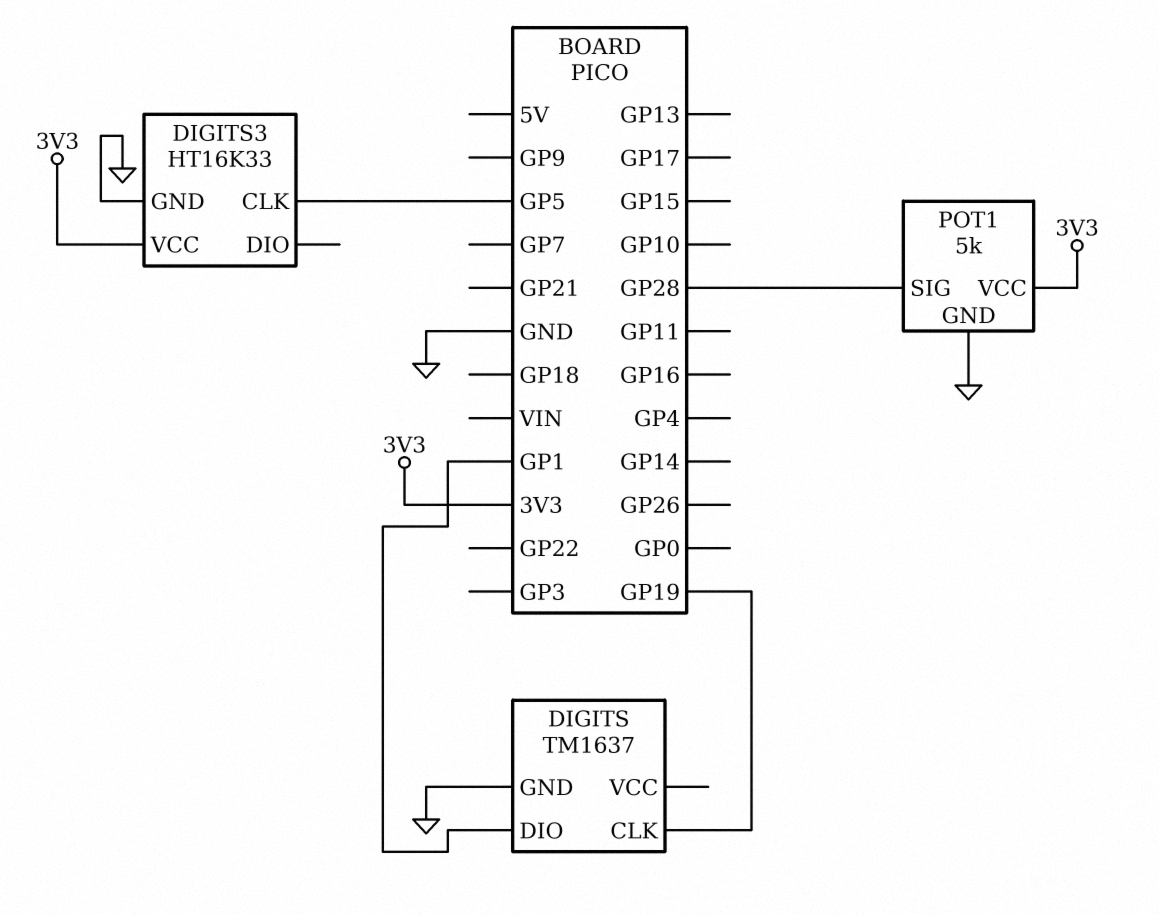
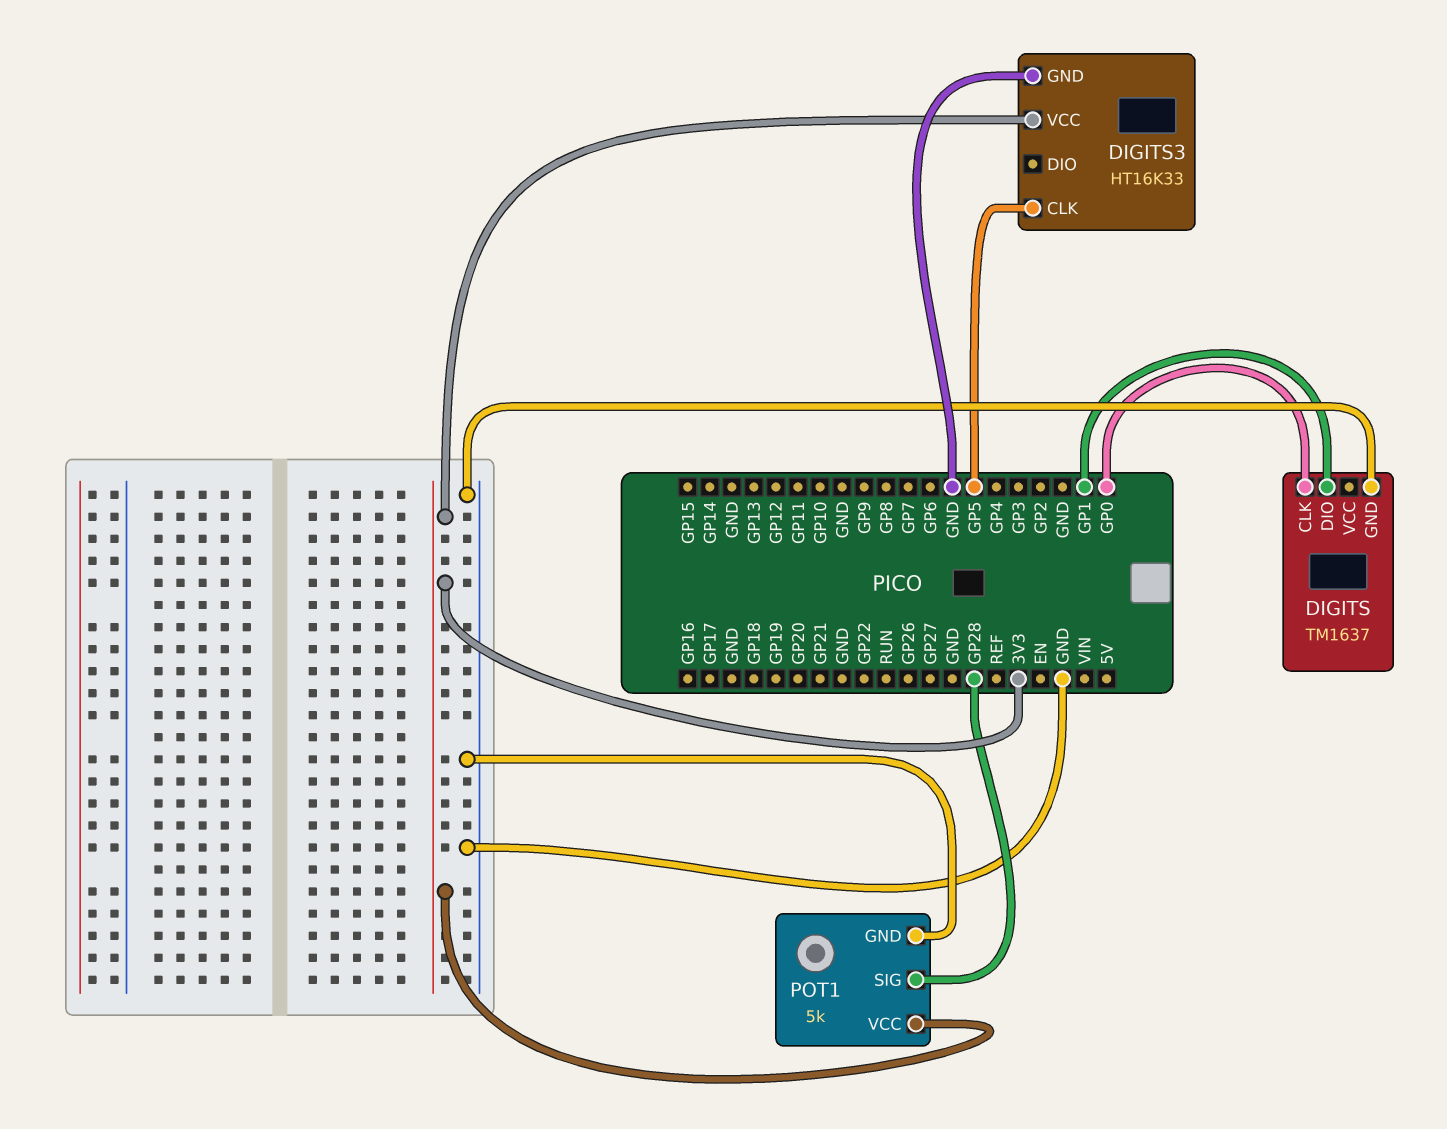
DIGITS pin CLK: GP19 -> GP0

